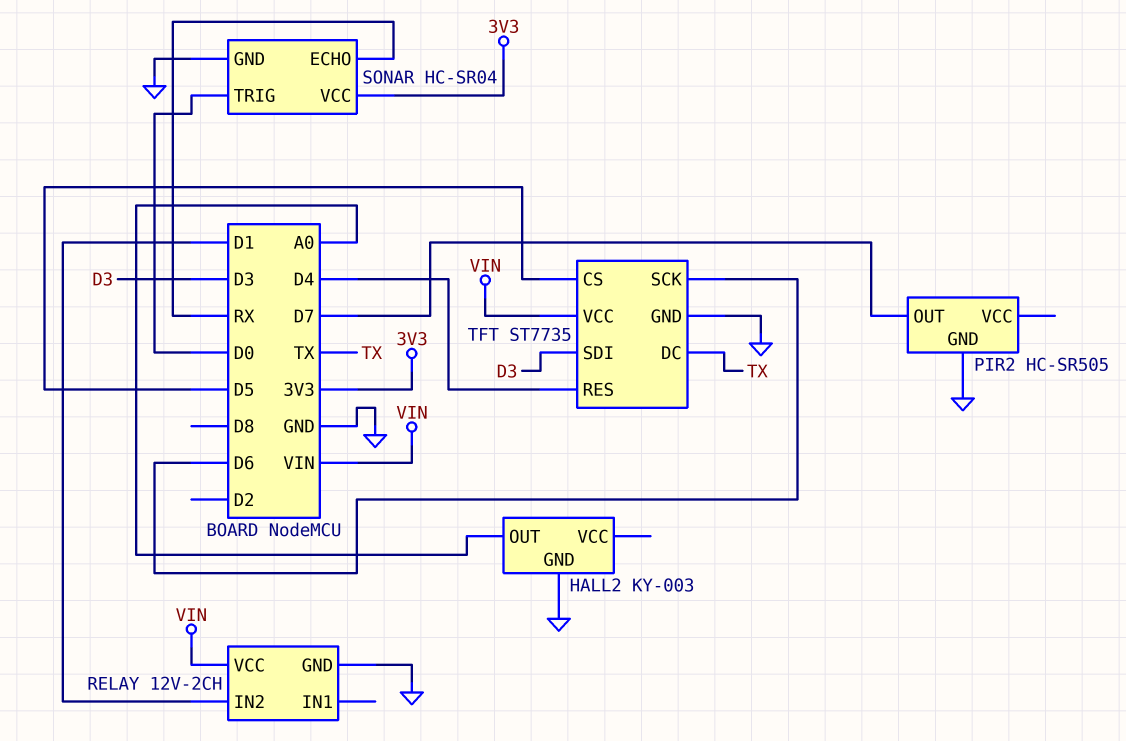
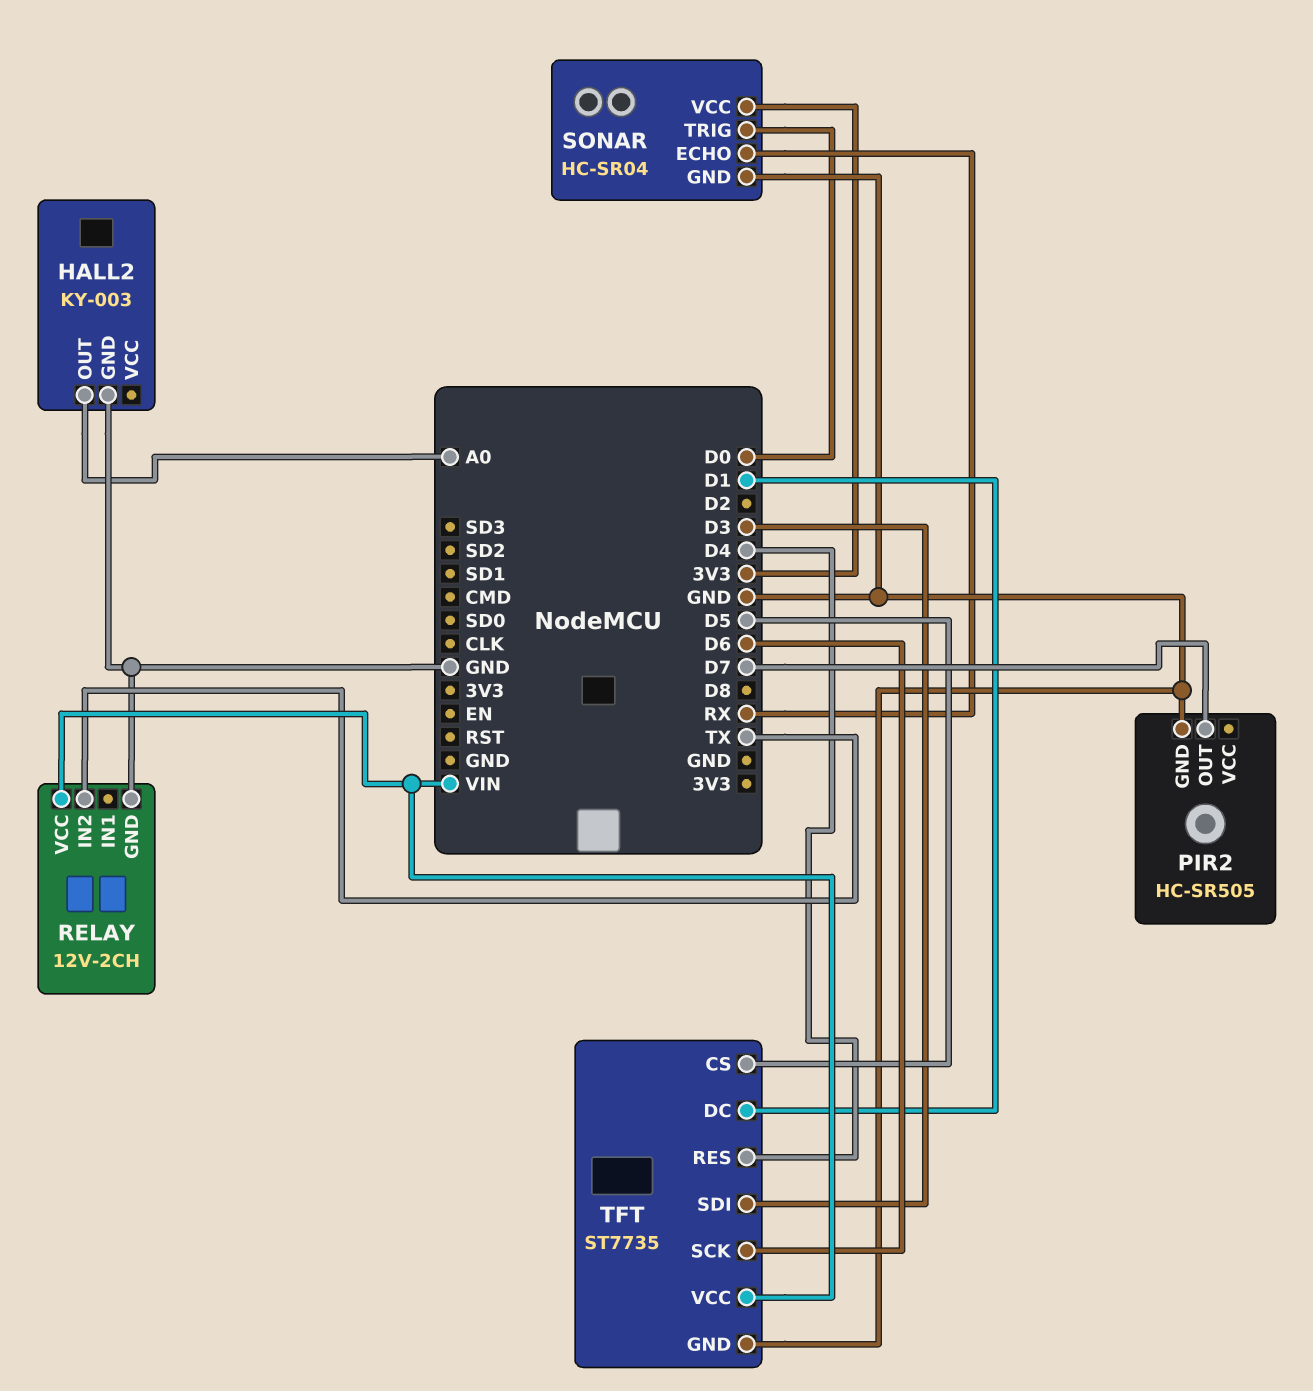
RELAY pin IN2: D1 -> TX
TFT pin DC: TX -> D1

